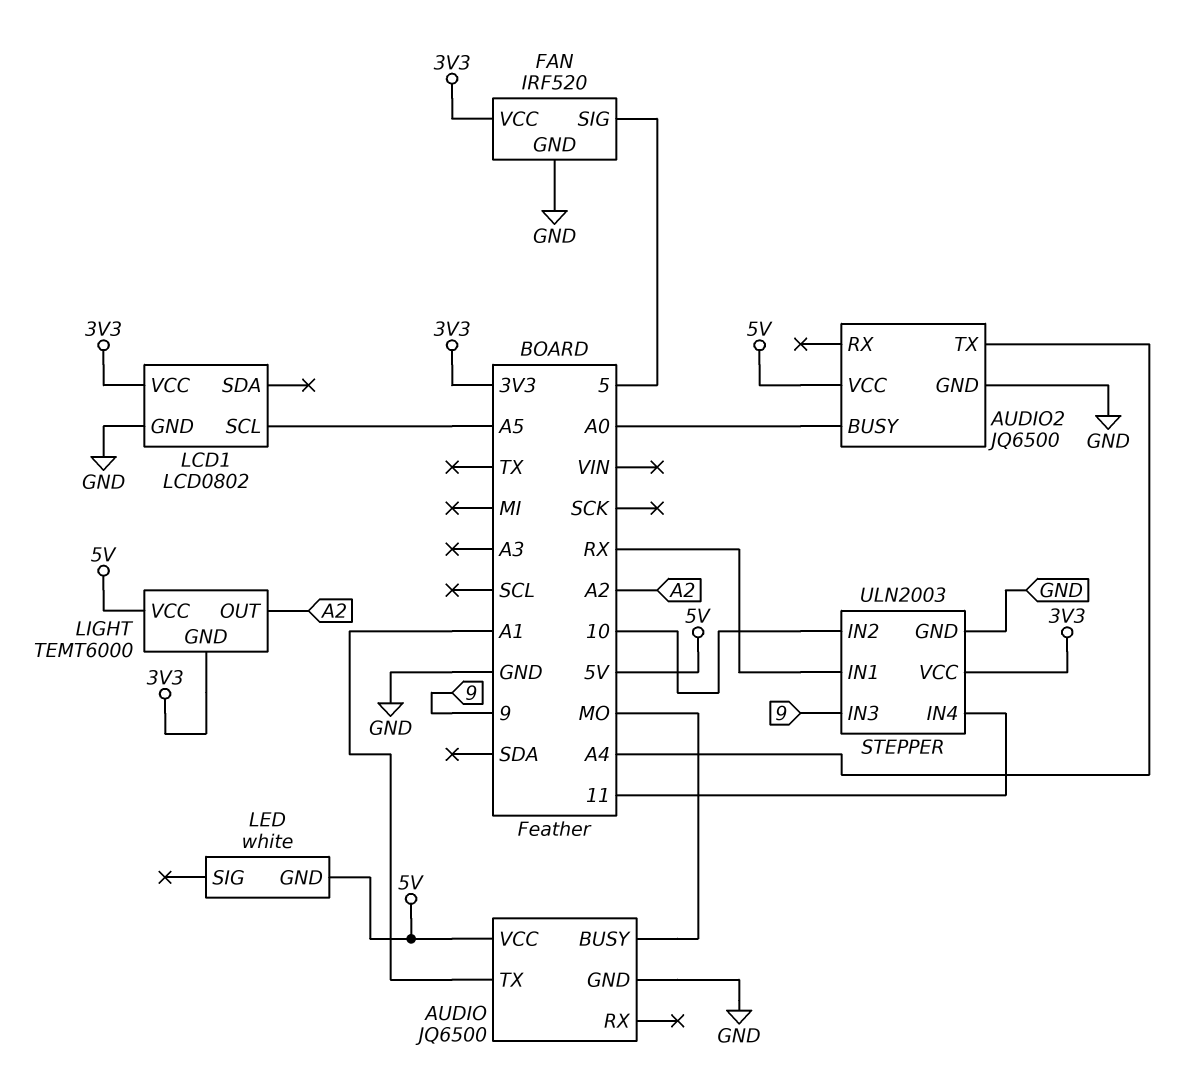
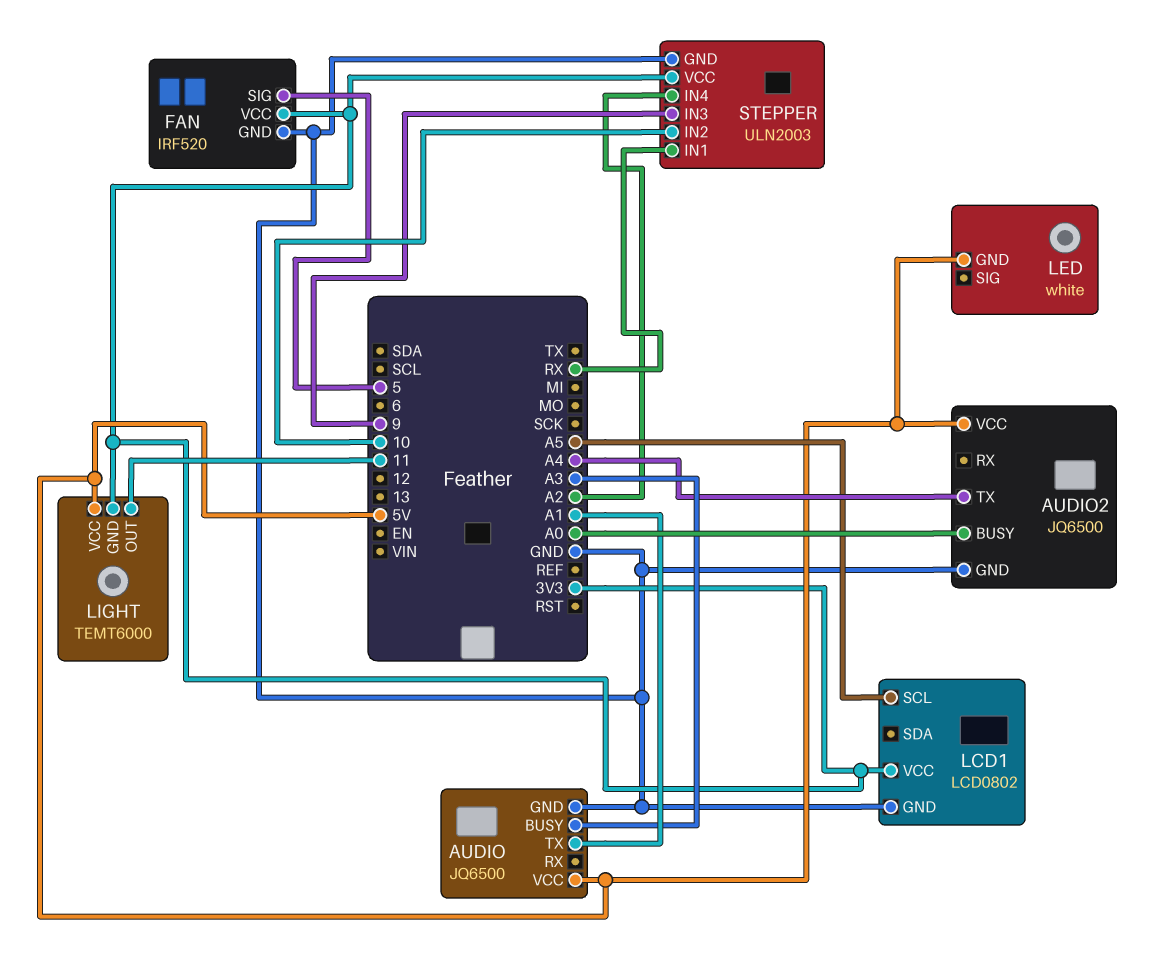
AUDIO pin BUSY: MO -> A3
LIGHT pin OUT: A2 -> 11
STEPPER pin IN4: 11 -> A2

